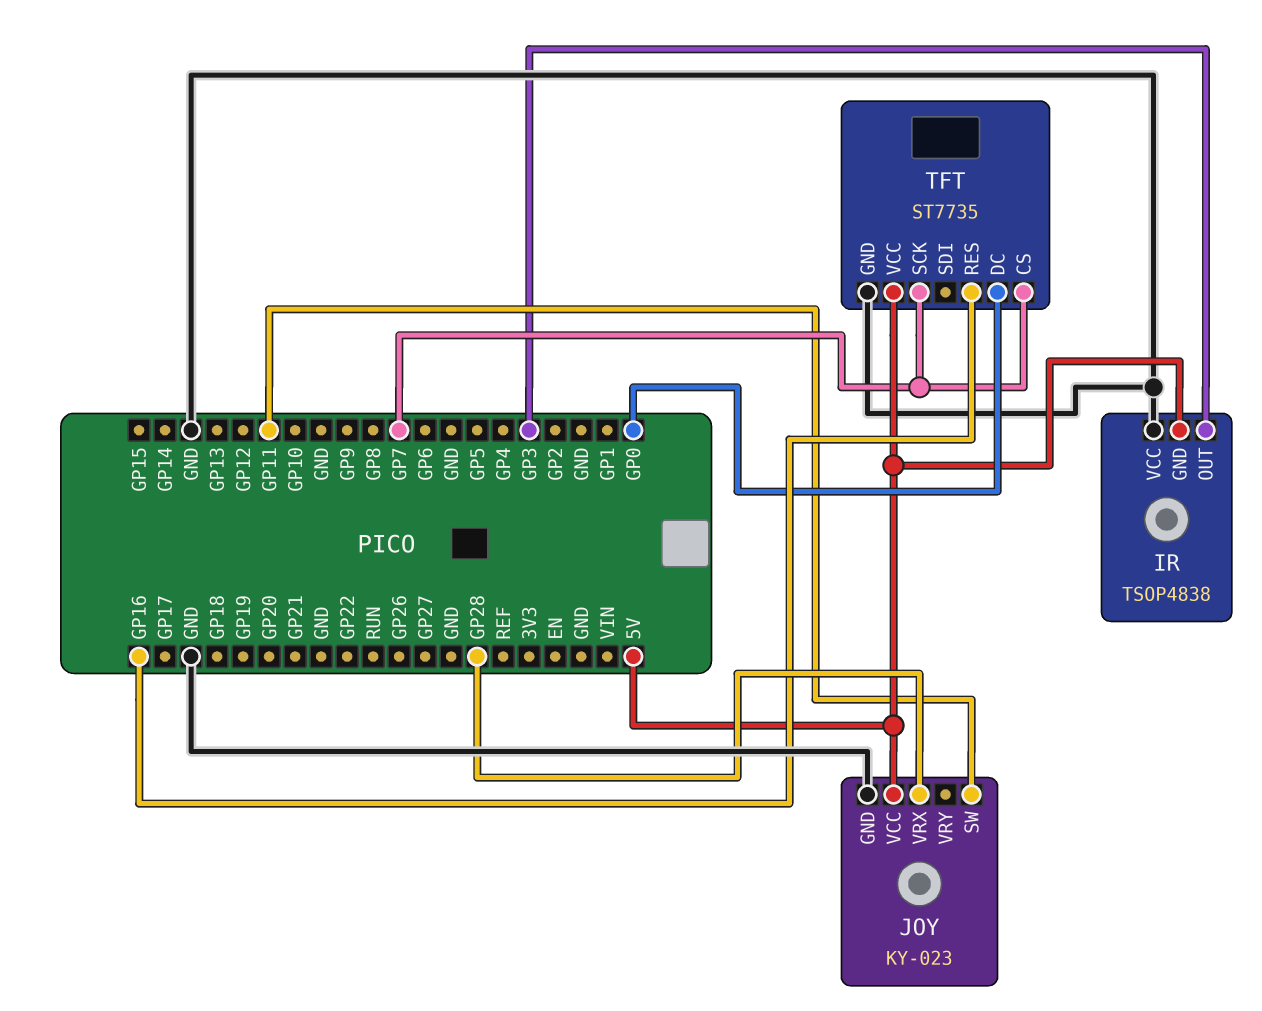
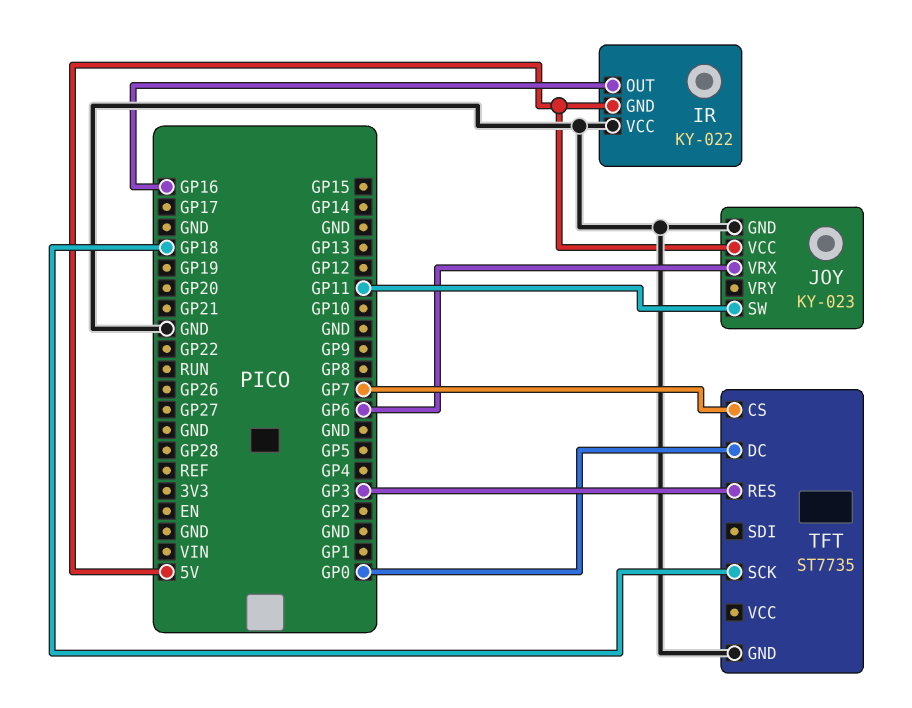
IR: TSOP4838 -> KY-022
IR pin OUT: GP3 -> GP16
JOY pin VRX: GP28 -> GP6
TFT pin RES: GP16 -> GP3
TFT pin SCK: GP7 -> GP18
TFT pin VCC: 5V -> none

